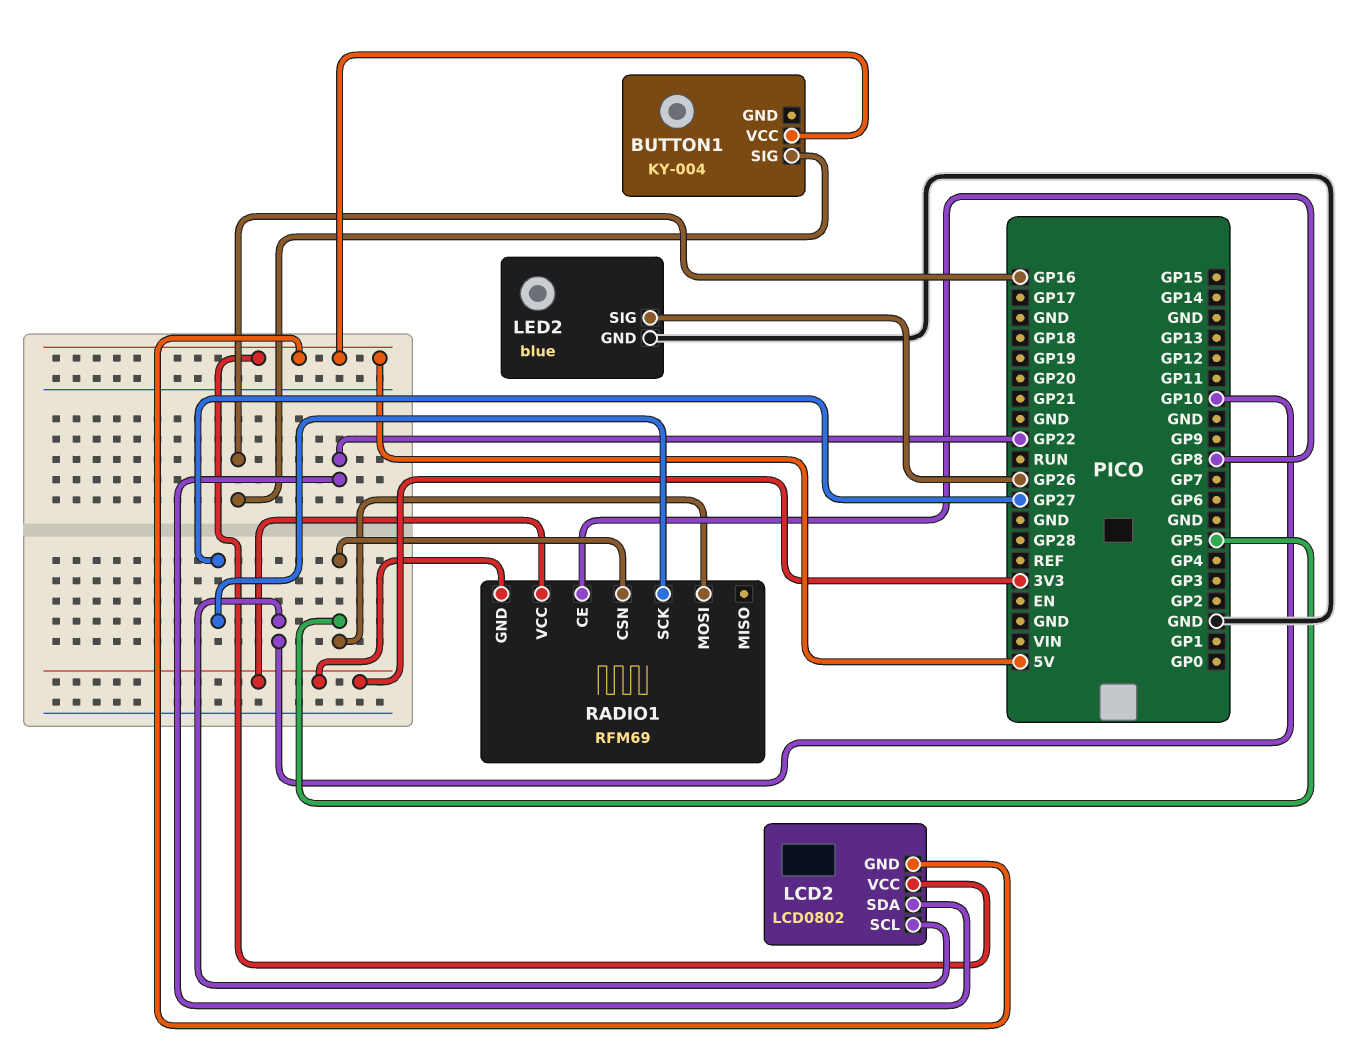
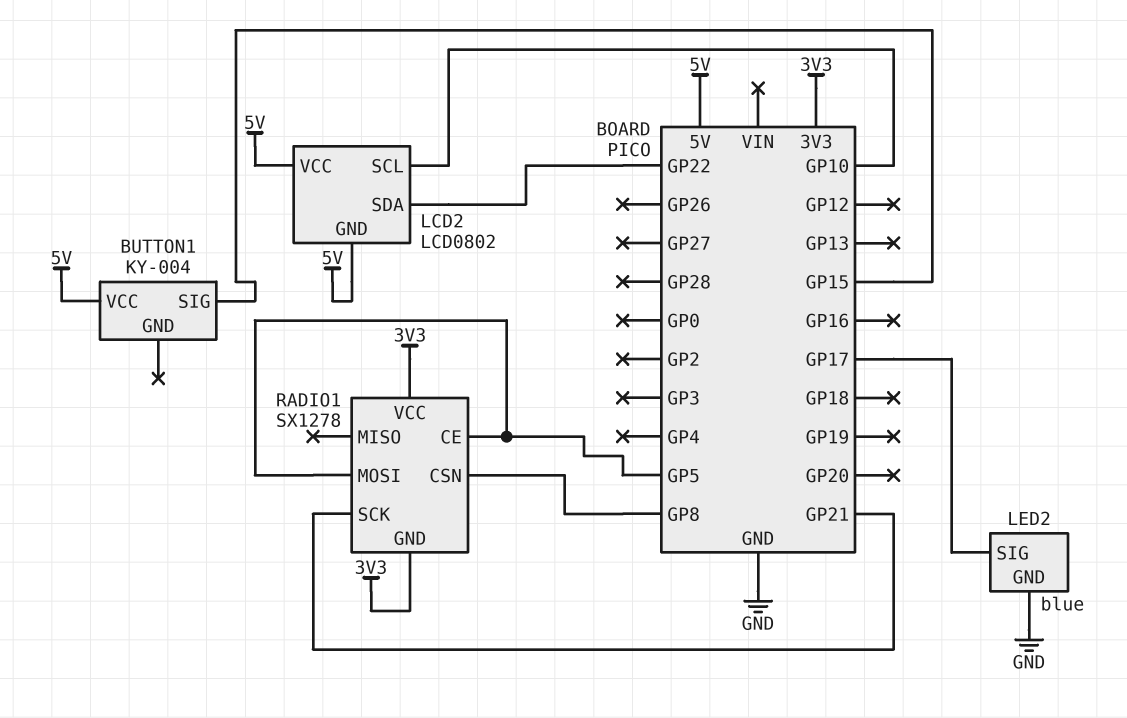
BUTTON1 pin SIG: GP16 -> GP15
LED2 pin SIG: GP26 -> GP17
RADIO1: RFM69 -> SX1278
RADIO1 pin CE: GP8 -> GP5
RADIO1 pin CSN: GP5 -> GP8
RADIO1 pin SCK: GP27 -> GP21

